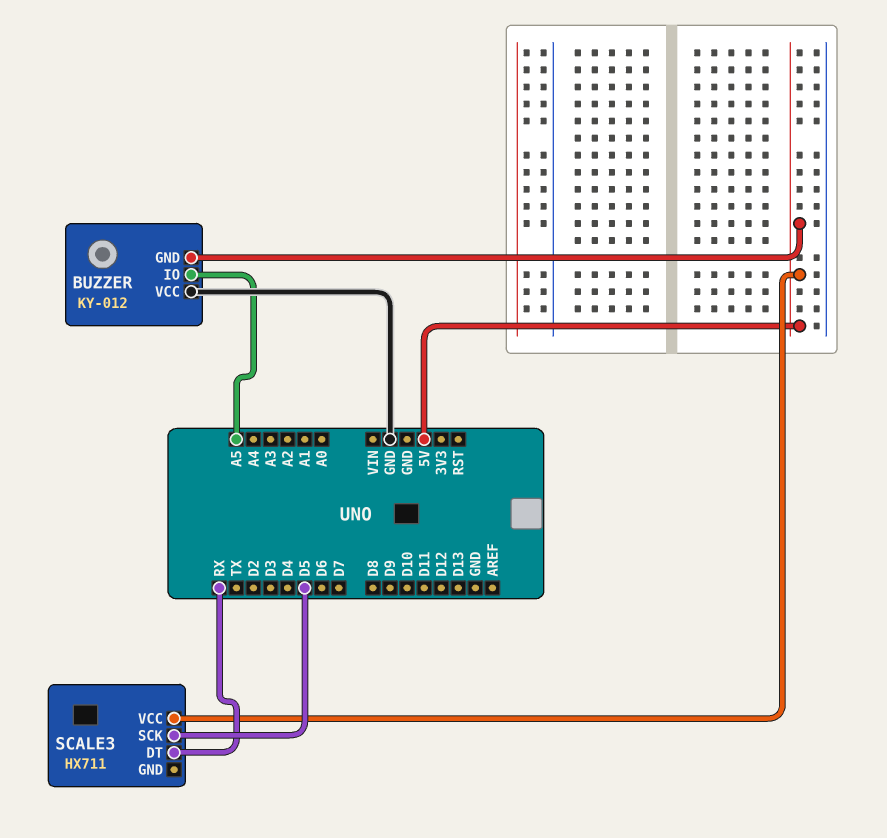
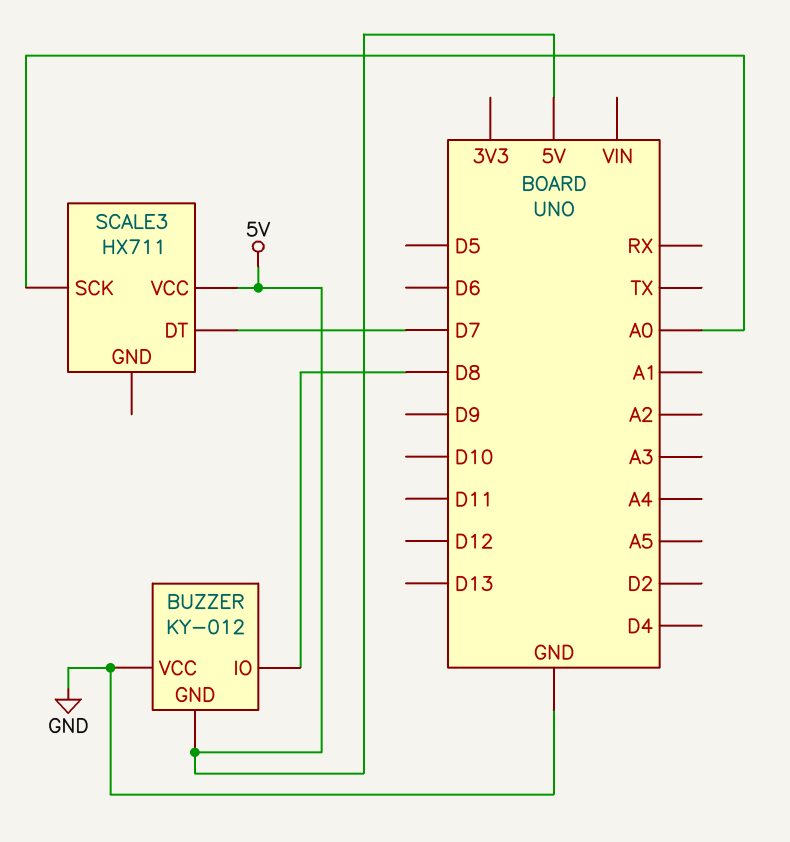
BUZZER pin IO: A5 -> D8
SCALE3 pin DT: RX -> D7
SCALE3 pin SCK: D5 -> A0

